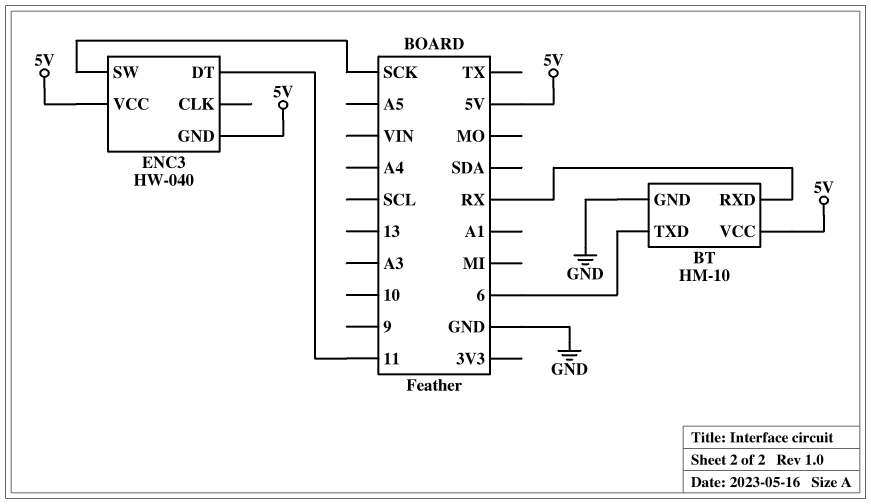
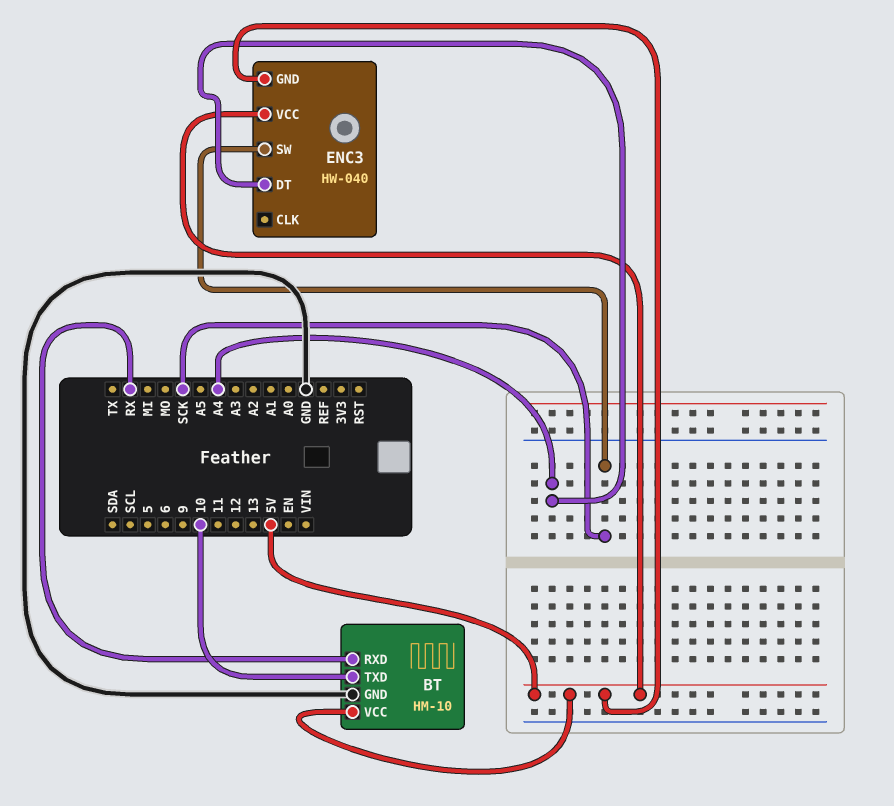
BT pin TXD: 6 -> 10
ENC3 pin DT: 11 -> A4

